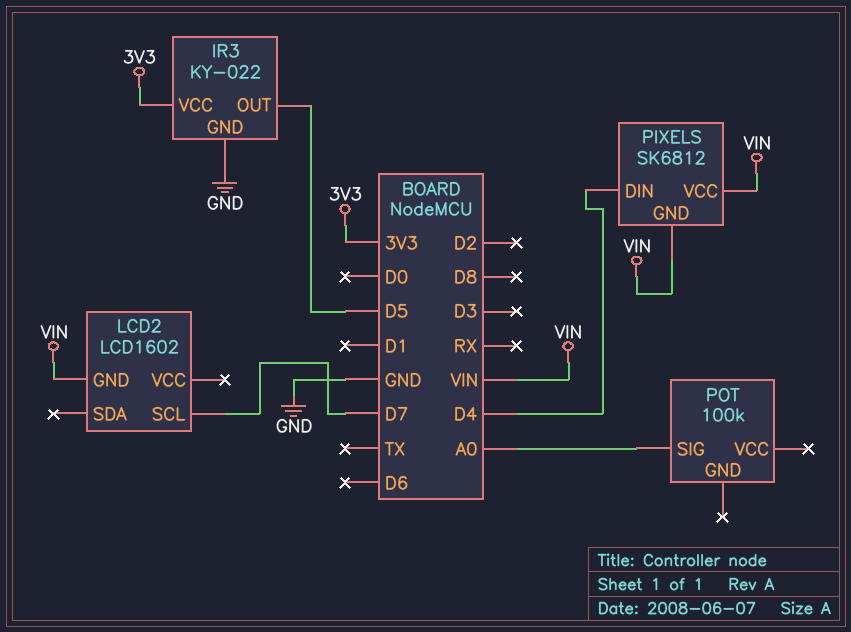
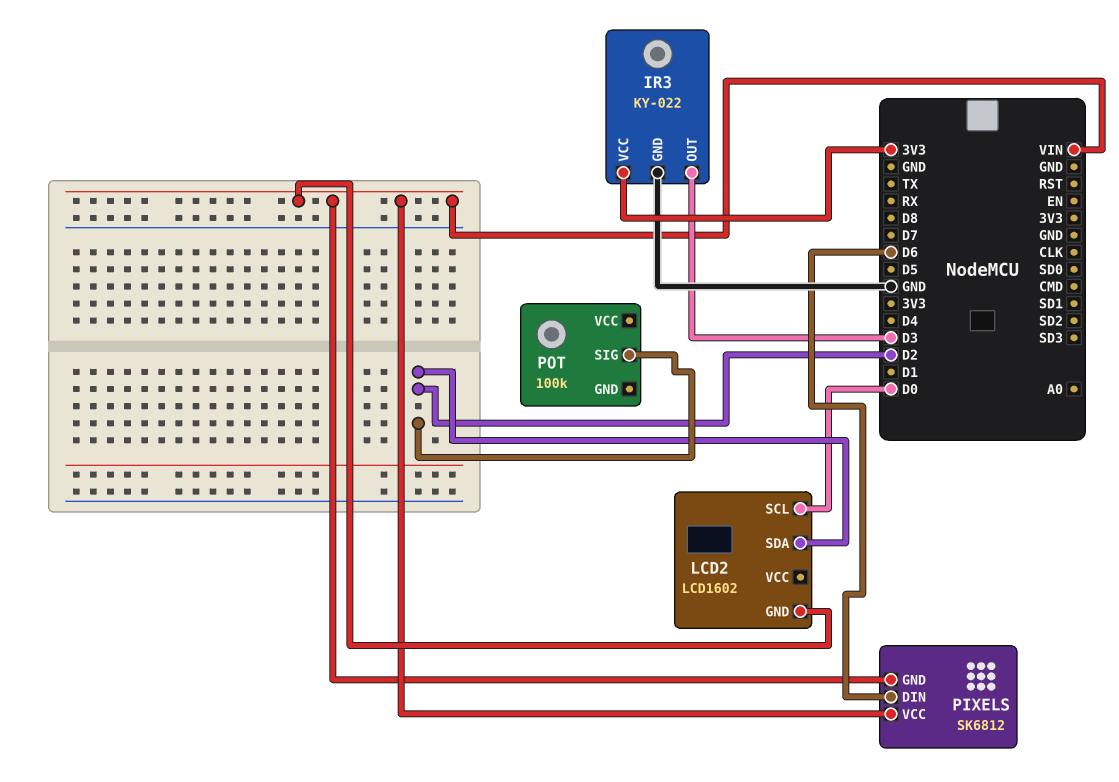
IR3 pin OUT: D5 -> D3
LCD2 pin SCL: D7 -> D0
LCD2 pin SDA: none -> D2
PIXELS pin DIN: D4 -> D6
POT pin SIG: A0 -> D2

